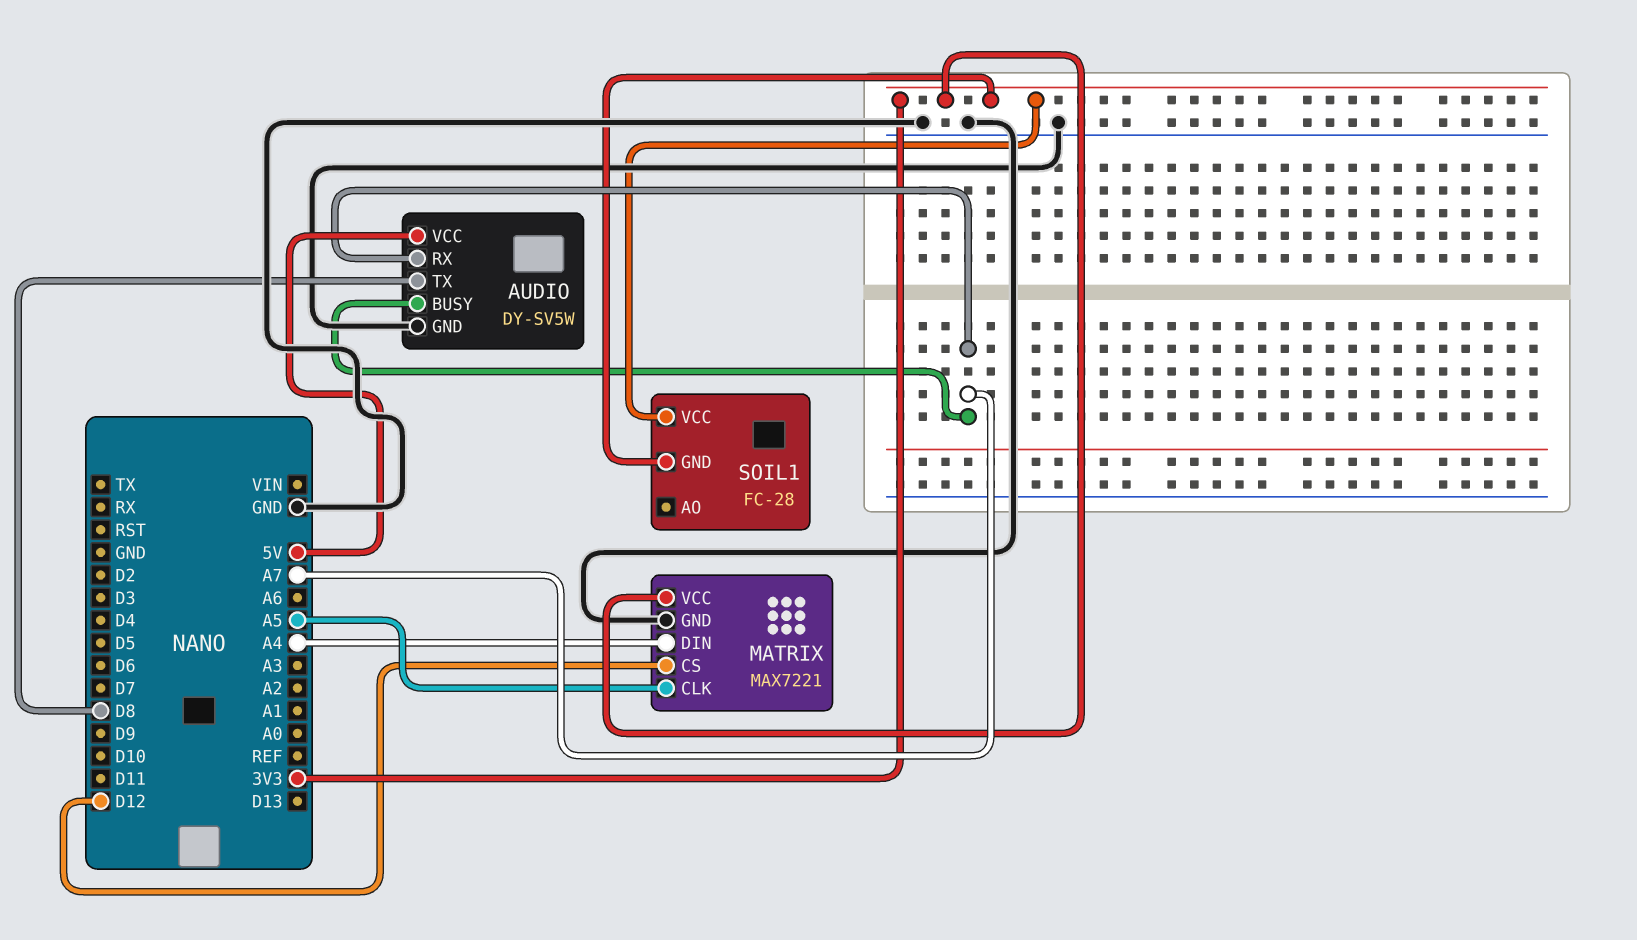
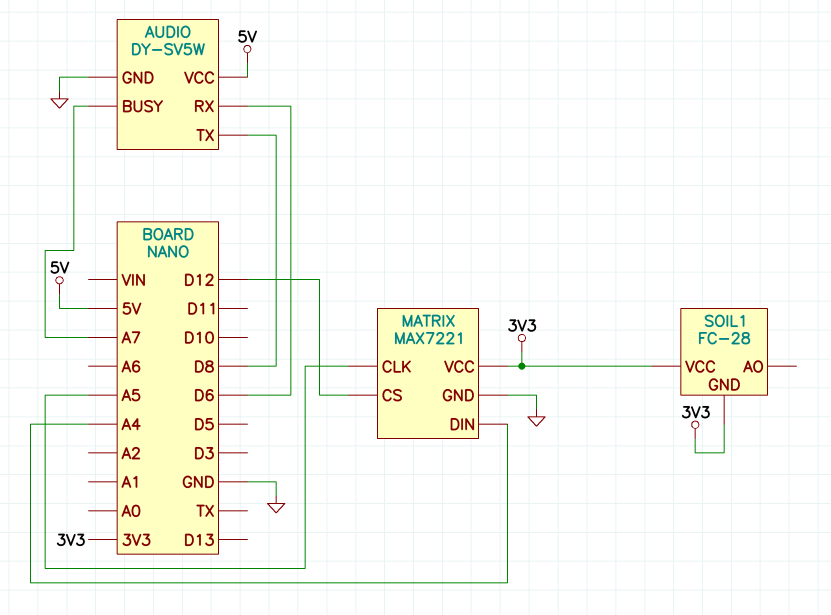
AUDIO pin RX: A7 -> D6

